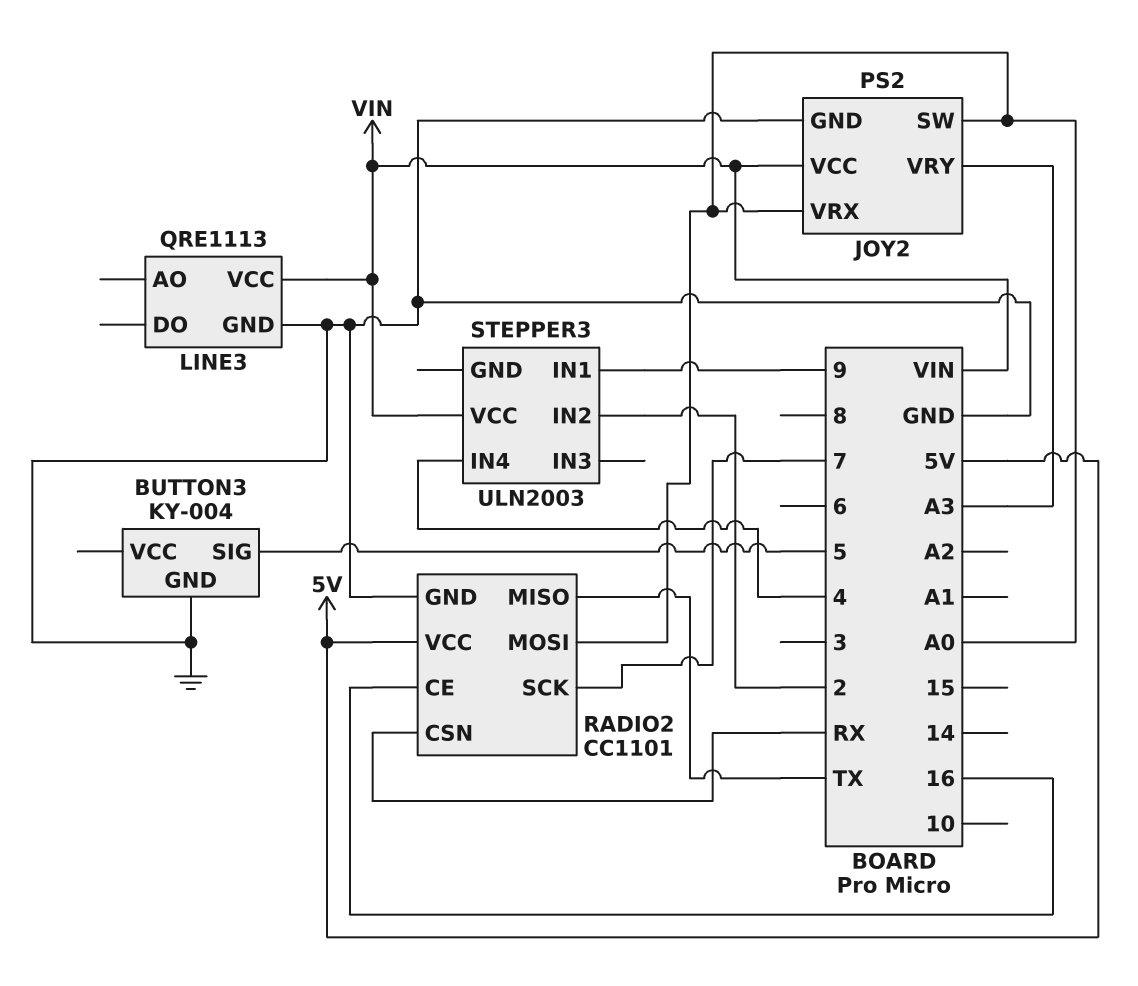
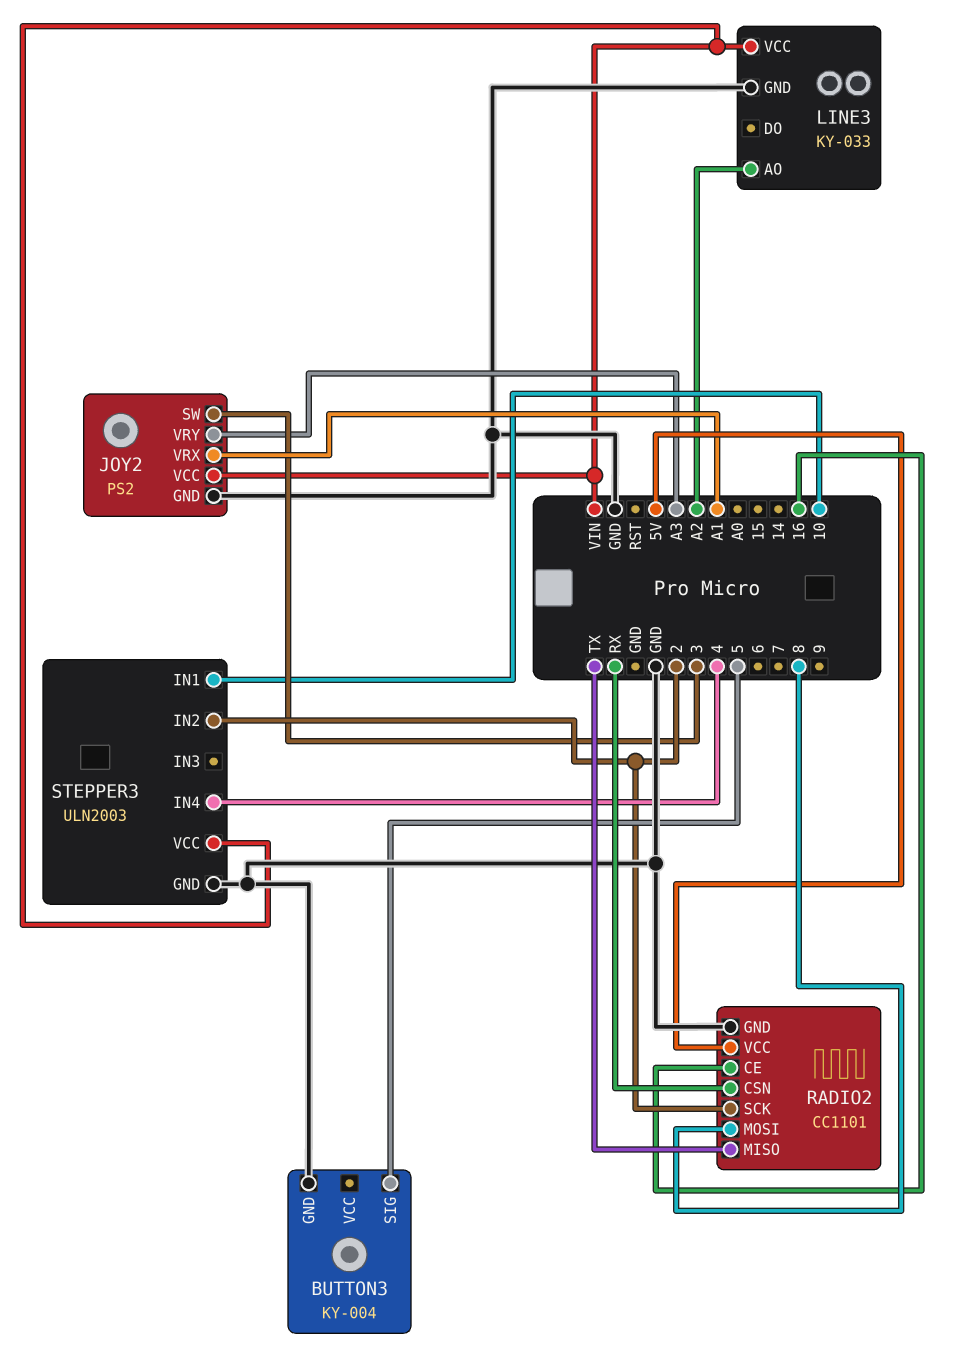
JOY2 pin SW: A0 -> 3
JOY2 pin VRX: A0 -> A1
LINE3: QRE1113 -> KY-033
LINE3 pin AO: none -> A2
RADIO2 pin MOSI: A0 -> 8
RADIO2 pin SCK: 7 -> 2
STEPPER3 pin GND: none -> GND
STEPPER3 pin IN1: 9 -> 10

